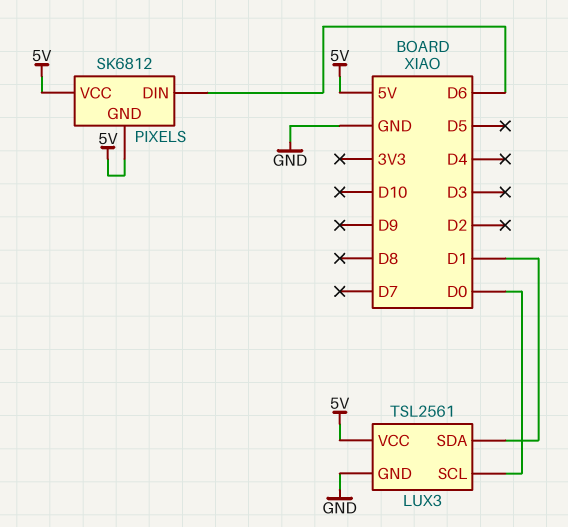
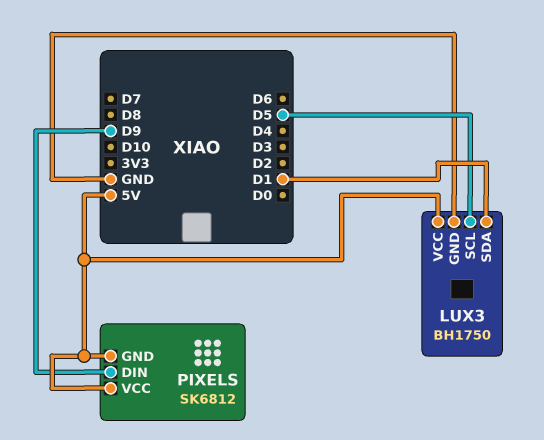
LUX3: TSL2561 -> BH1750
LUX3 pin SCL: D0 -> D5
PIXELS pin DIN: D6 -> D9

